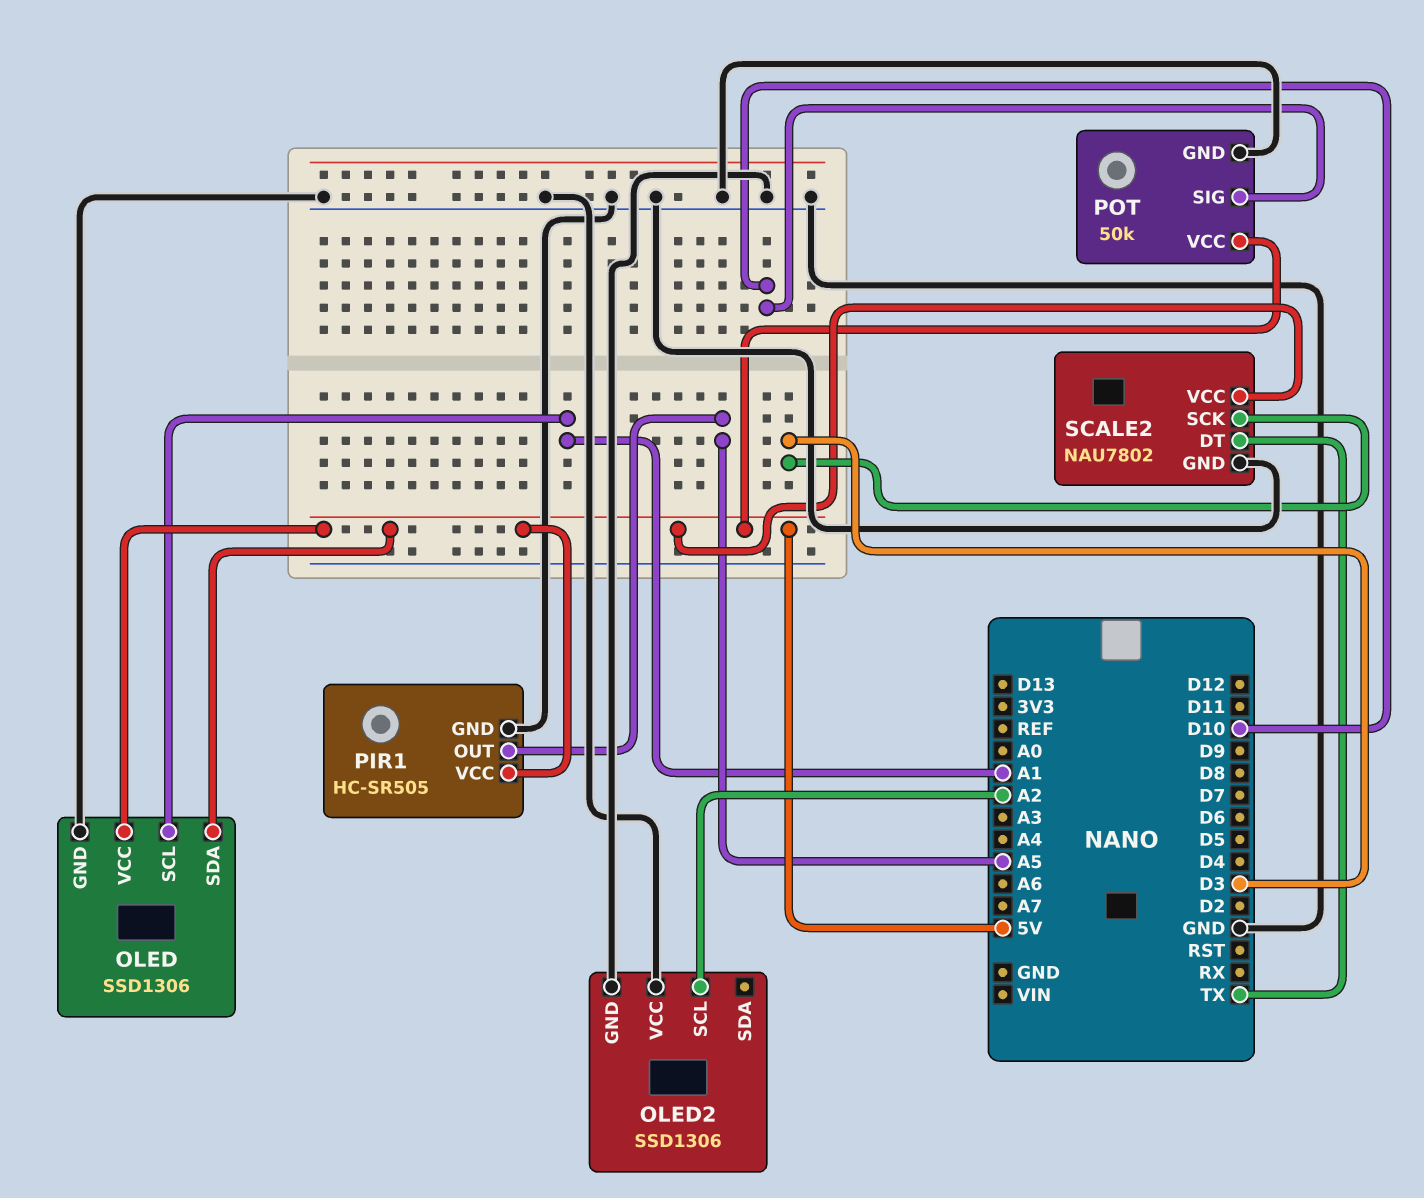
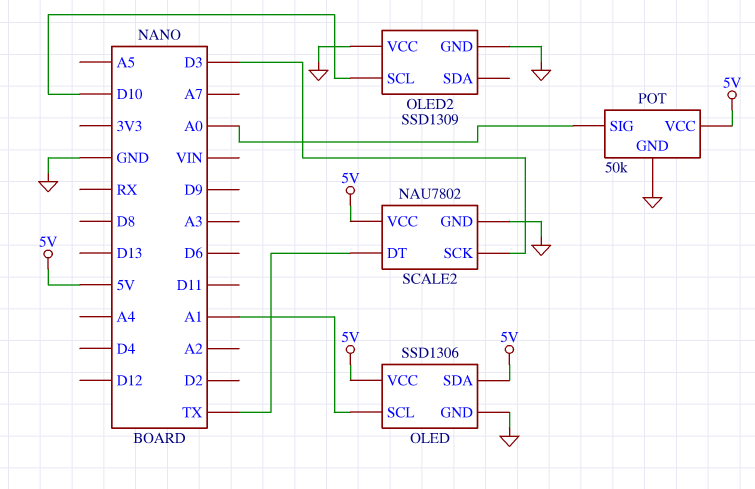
OLED2: SSD1306 -> SSD1309
OLED2 pin SCL: A2 -> D10
PIR1: HC-SR505 -> none
PIR1 pin GND: GND -> none
PIR1 pin OUT: A5 -> none
PIR1 pin VCC: 5V -> none
POT pin SIG: D10 -> A0

